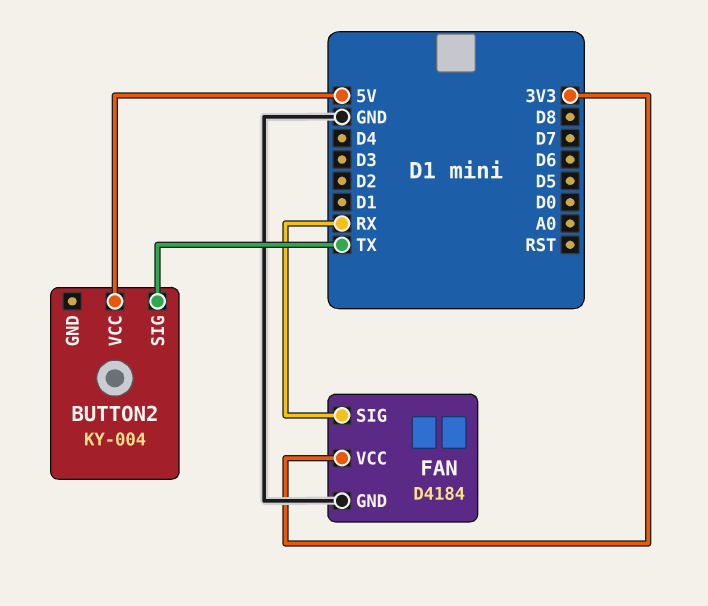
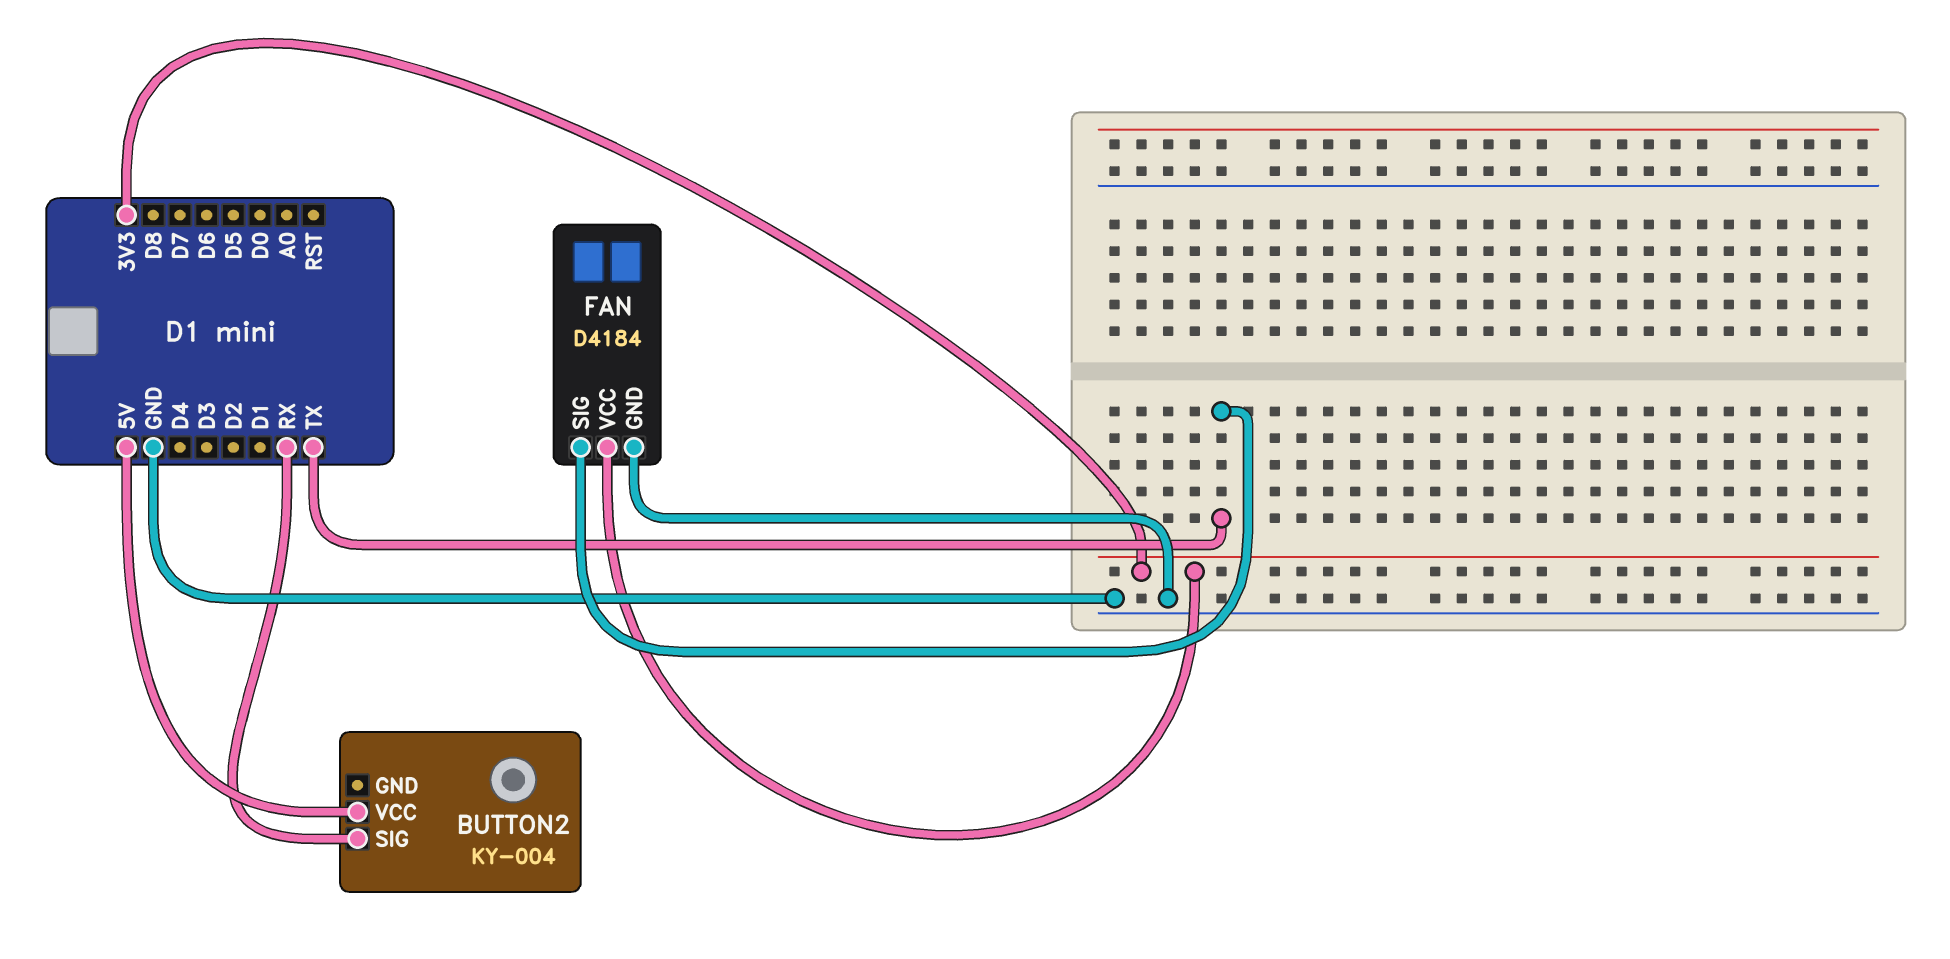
BUTTON2 pin SIG: TX -> RX
FAN pin SIG: RX -> TX

